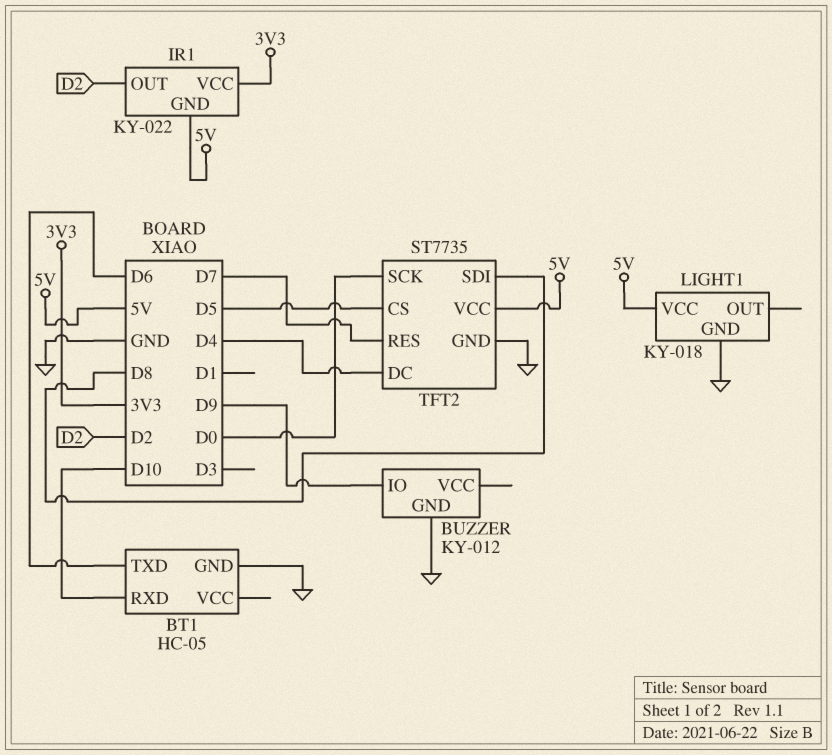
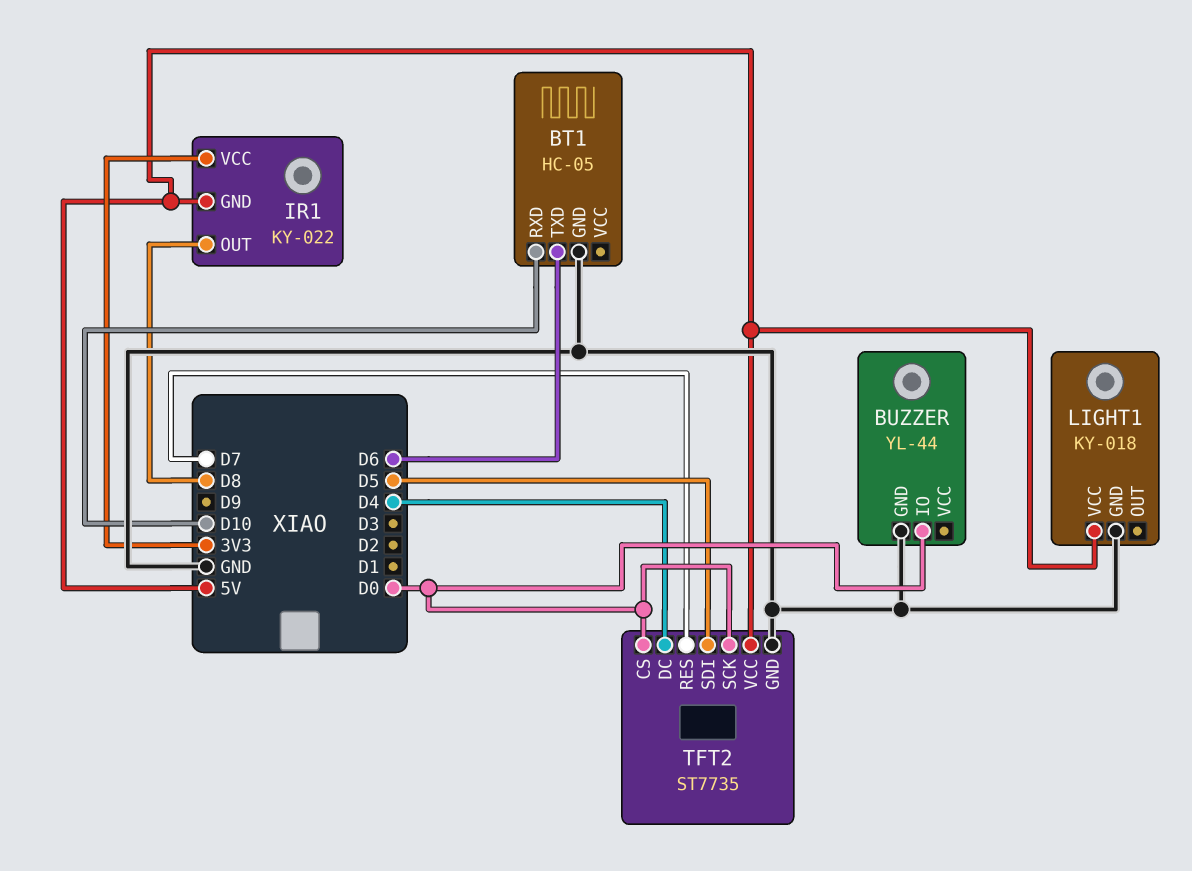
BUZZER: KY-012 -> YL-44
BUZZER pin IO: D9 -> D0
IR1 pin OUT: D2 -> D8
TFT2 pin CS: D5 -> D0
TFT2 pin SDI: D8 -> D5

